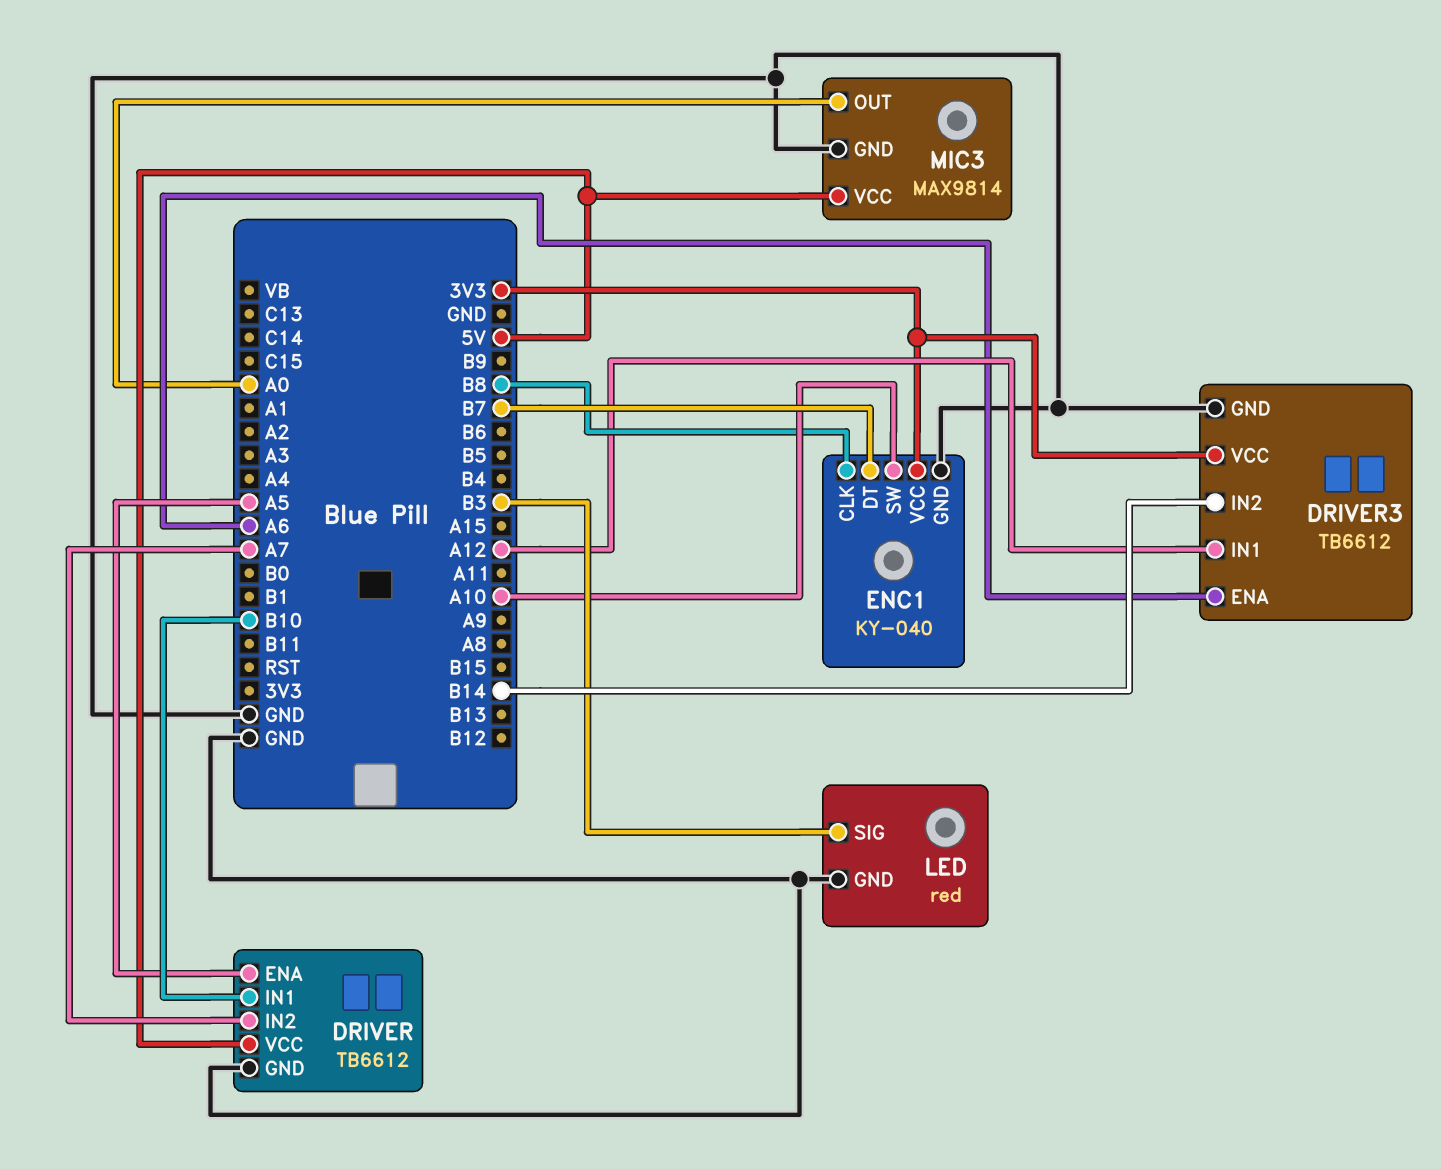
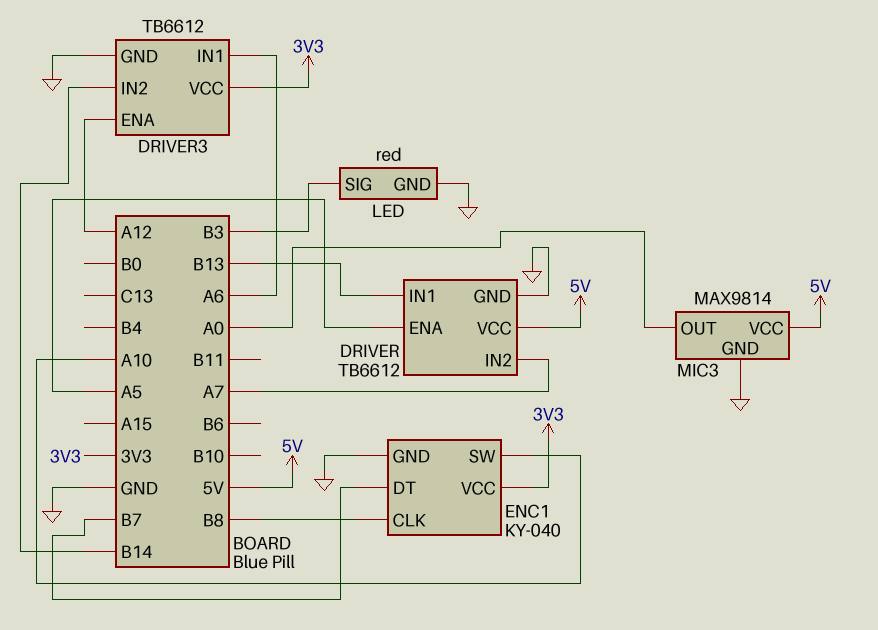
DRIVER pin IN1: B10 -> B13
DRIVER3 pin ENA: A6 -> A12
DRIVER3 pin IN1: A12 -> A6

